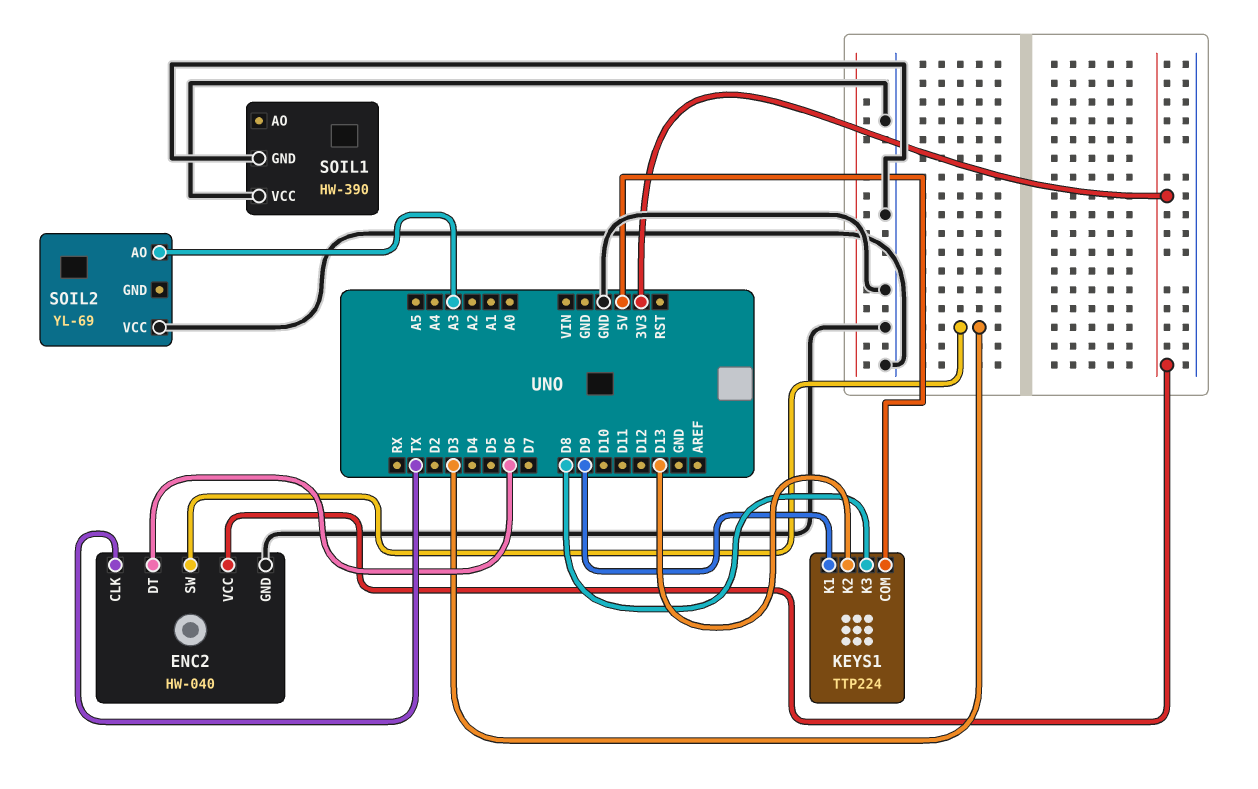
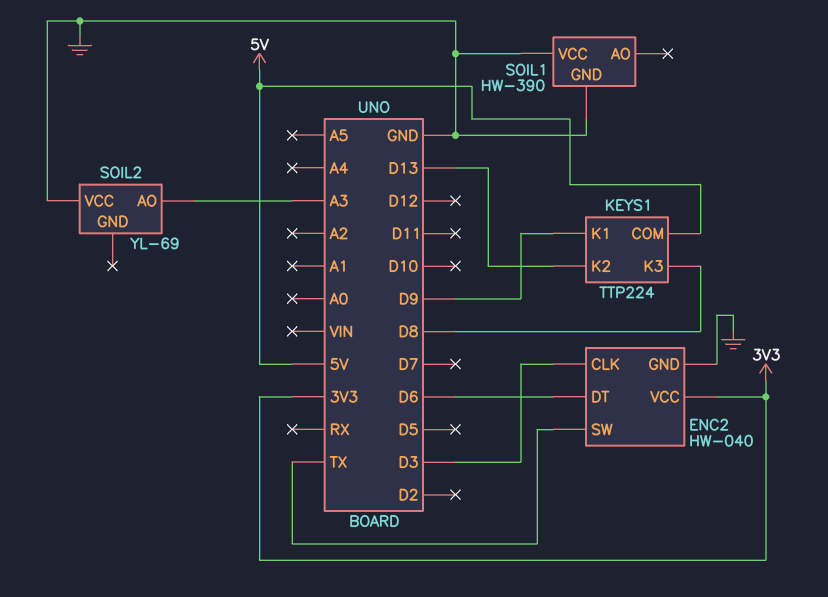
ENC2 pin CLK: TX -> D3
ENC2 pin SW: D3 -> TX

